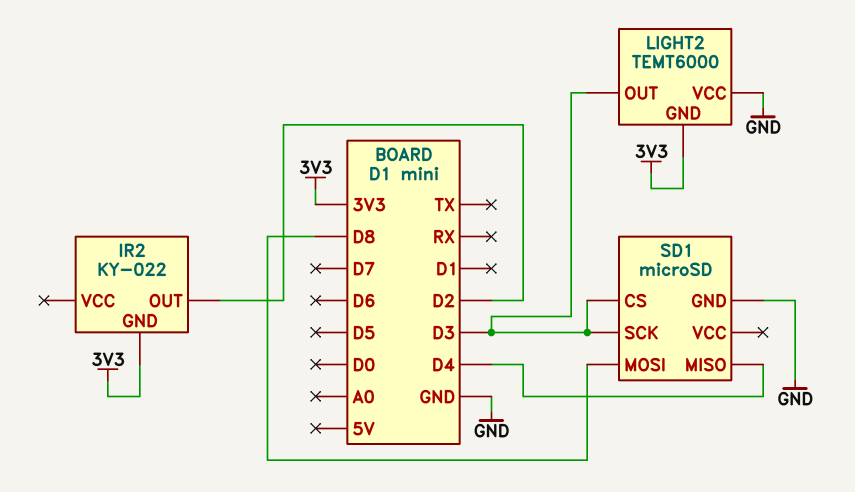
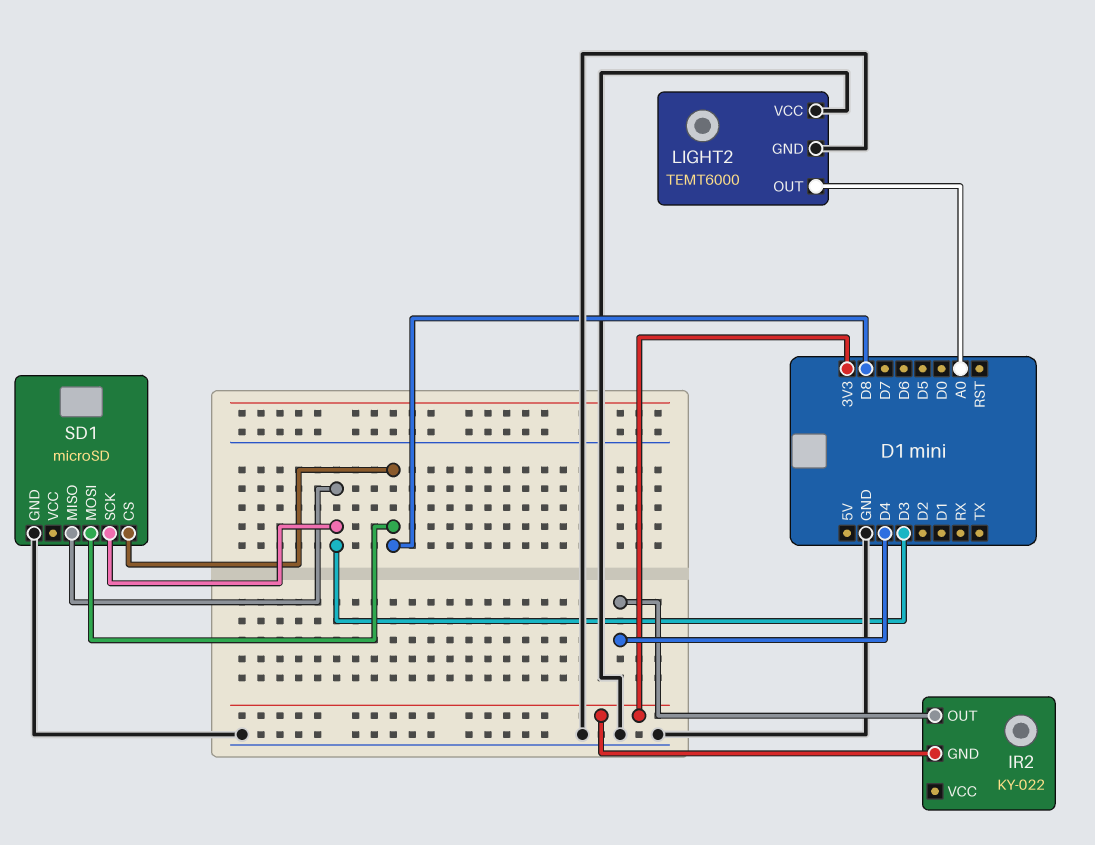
IR2 pin OUT: D2 -> D4
LIGHT2 pin GND: 3V3 -> GND
LIGHT2 pin OUT: D3 -> A0
SD1 pin CS: D3 -> D8
SD1 pin MISO: D4 -> D3

